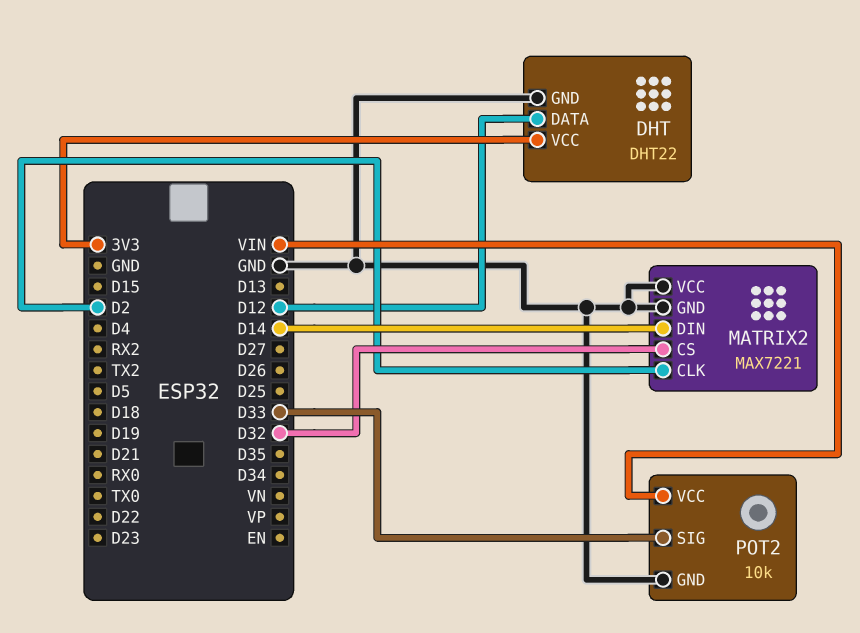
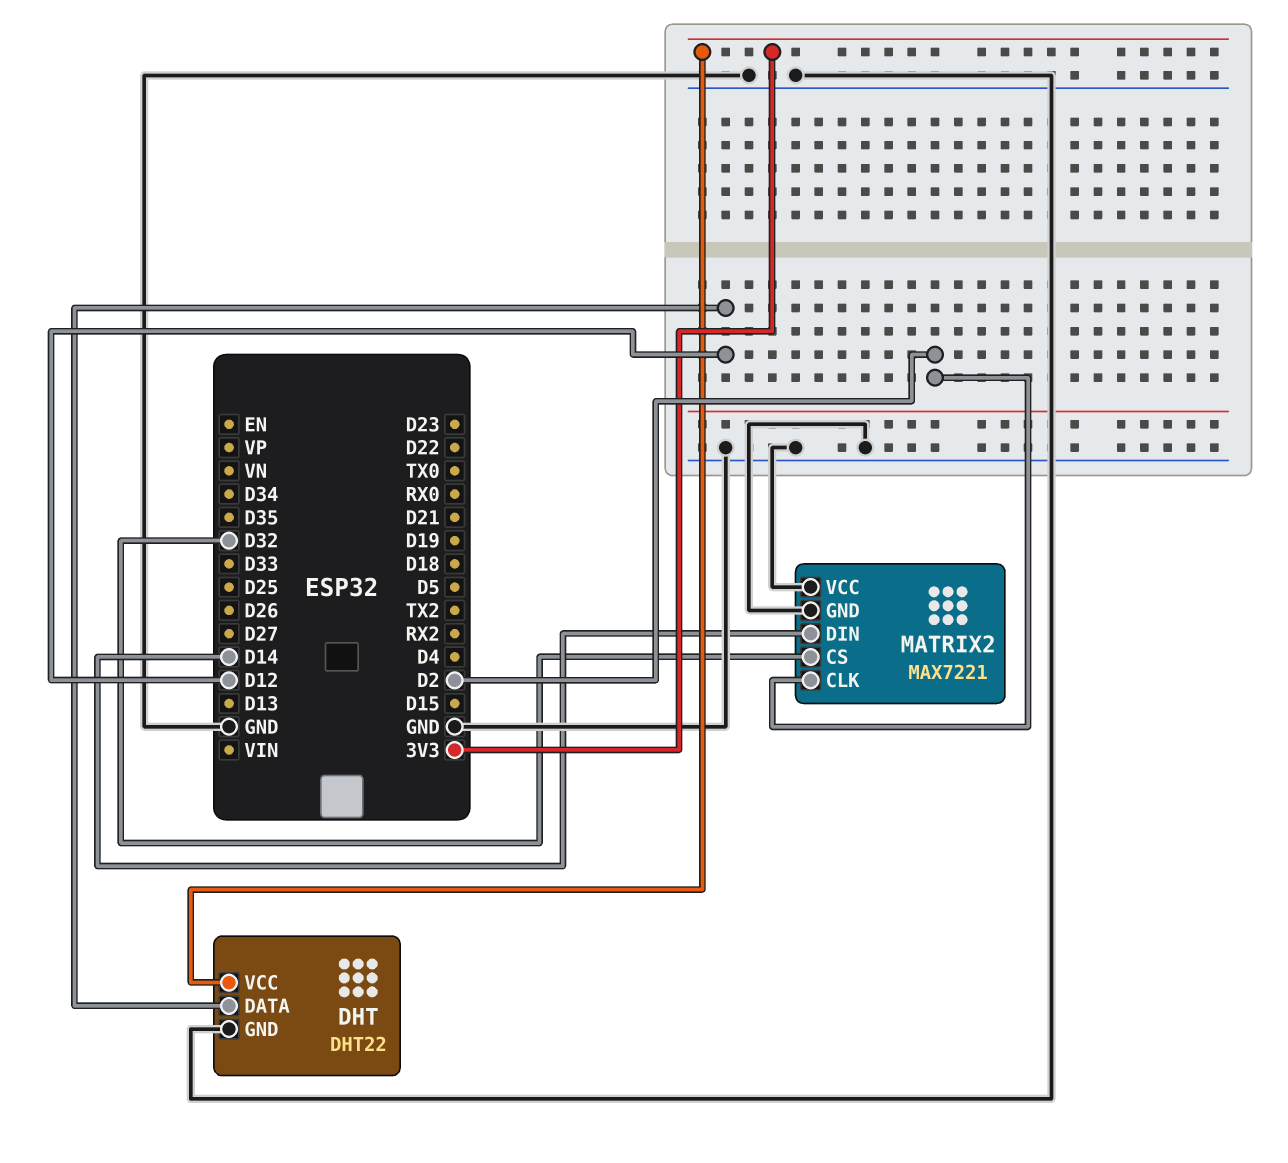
POT2: 10k -> none
POT2 pin GND: GND -> none
POT2 pin SIG: D33 -> none
POT2 pin VCC: VIN -> none

